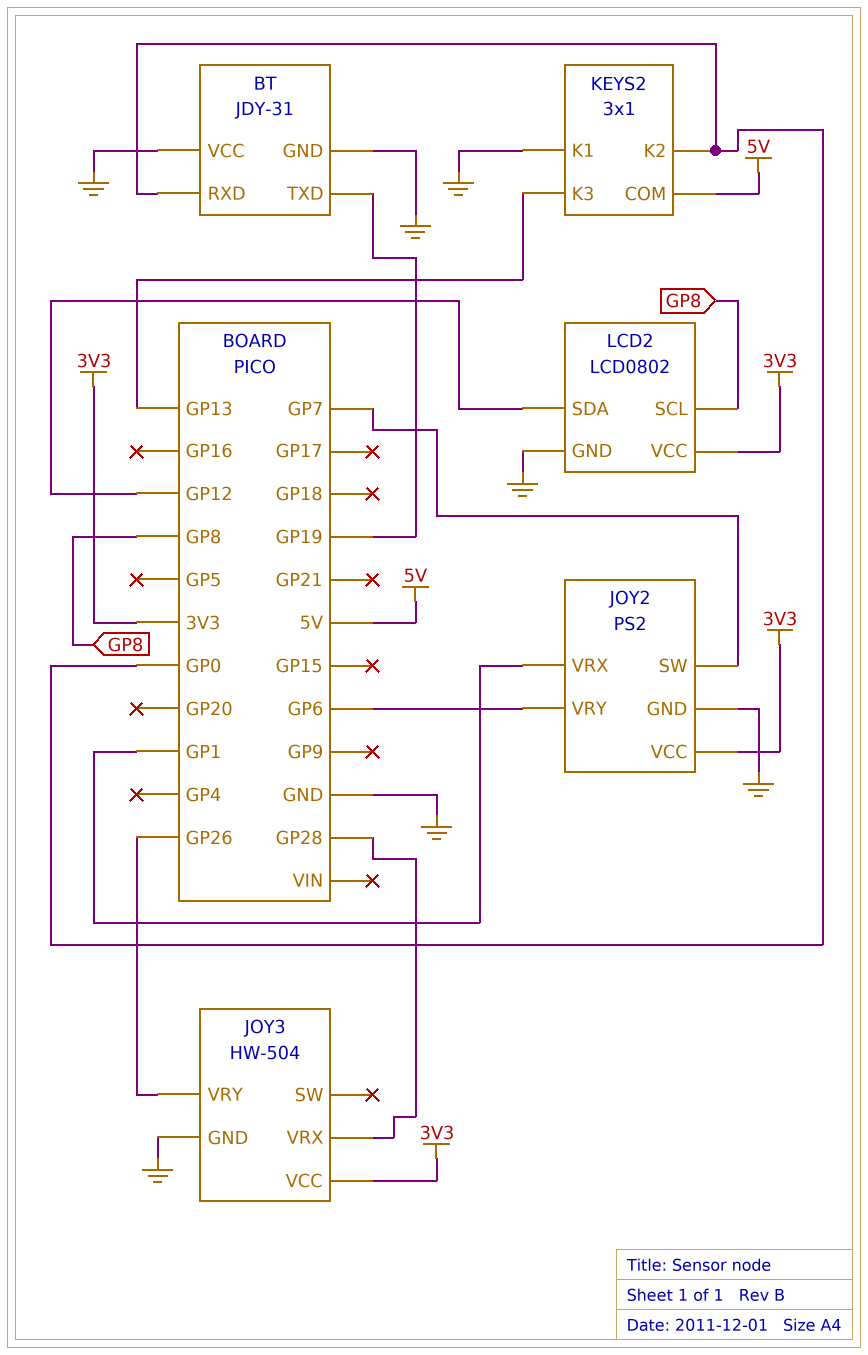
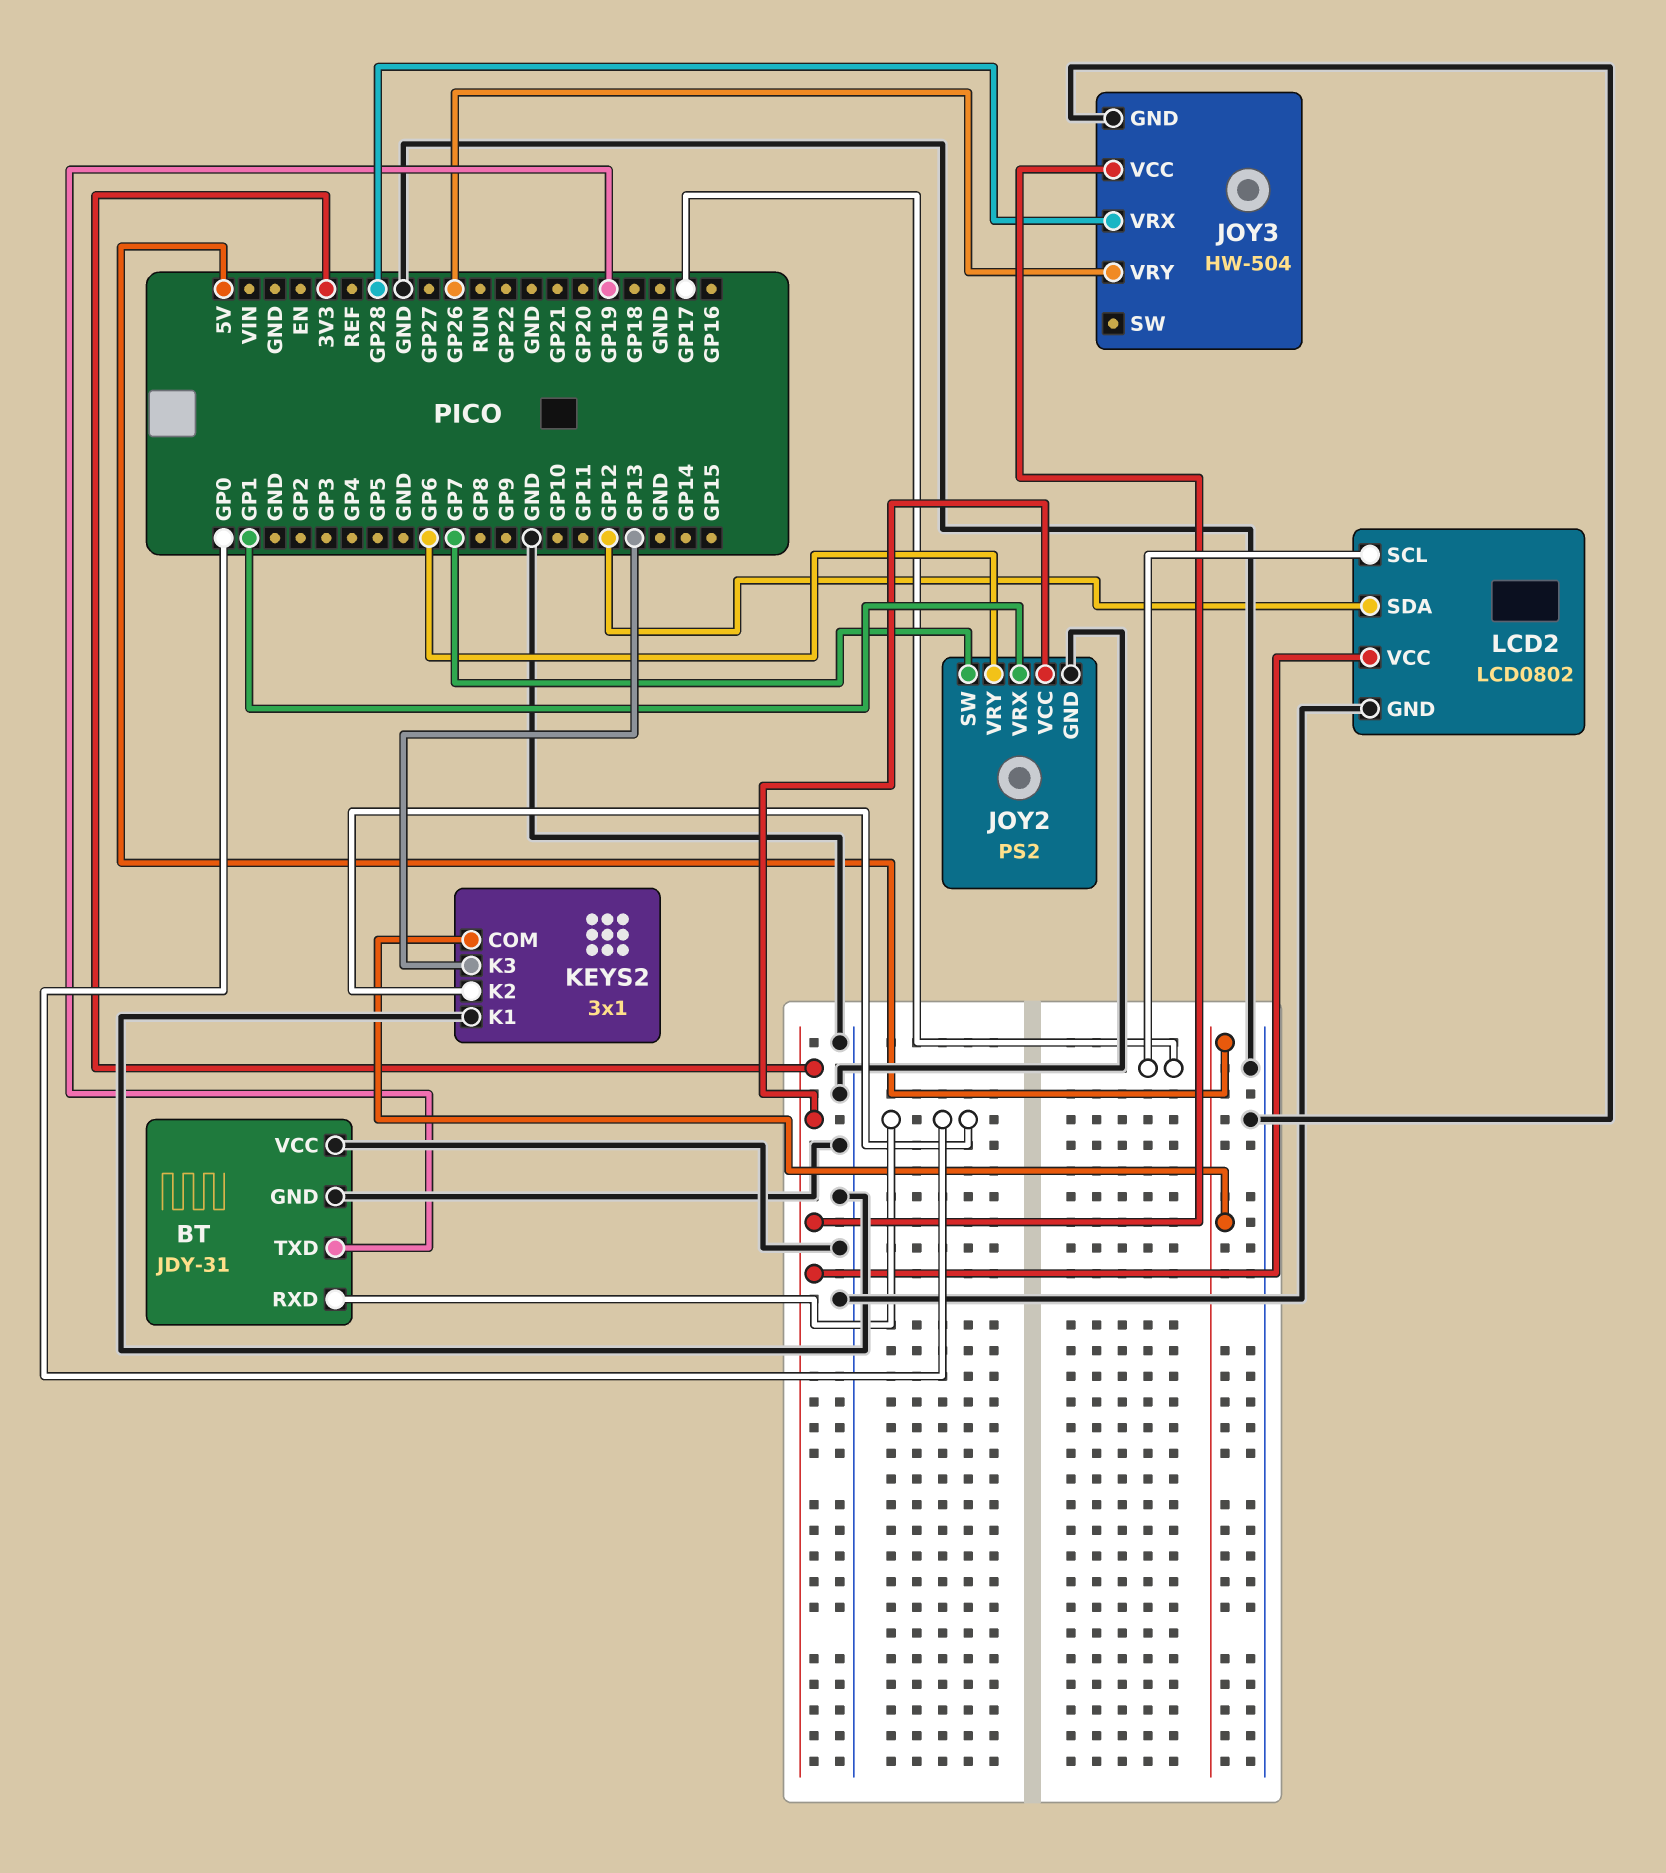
LCD2 pin SCL: GP8 -> GP17

